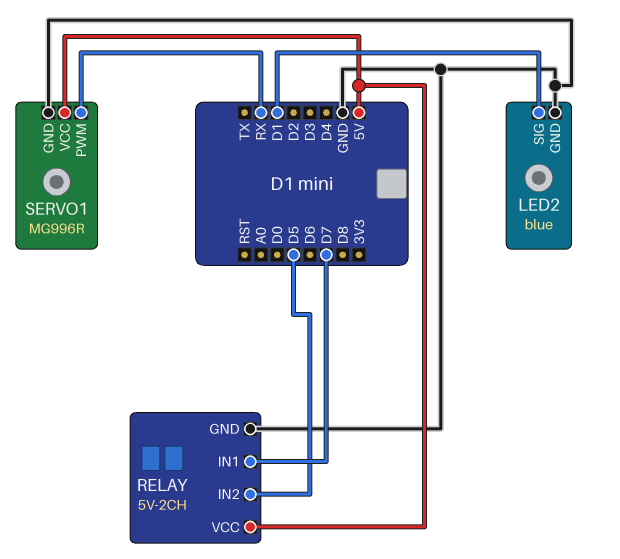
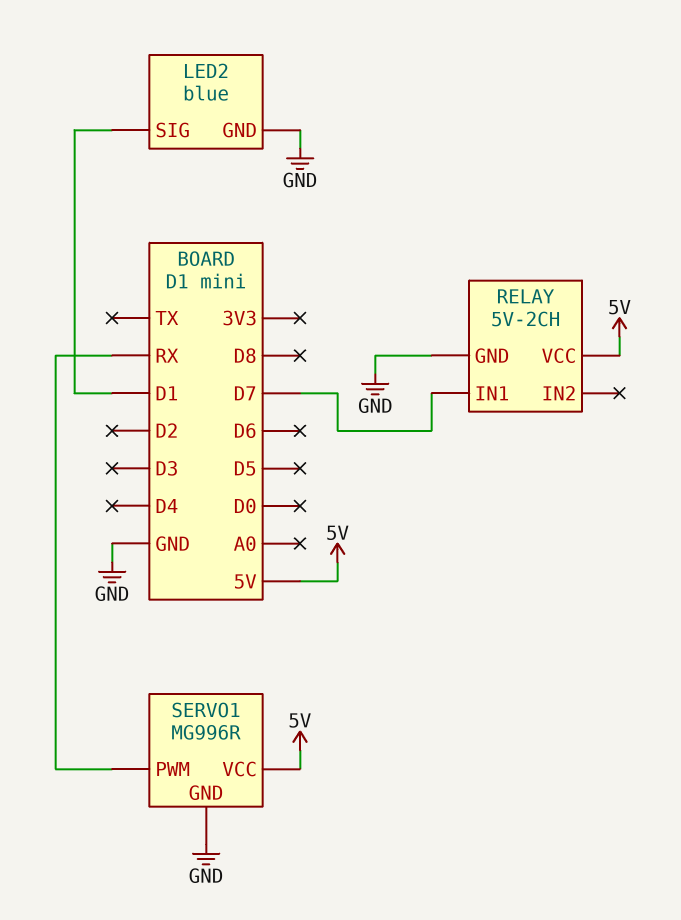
RELAY pin IN2: D5 -> none

